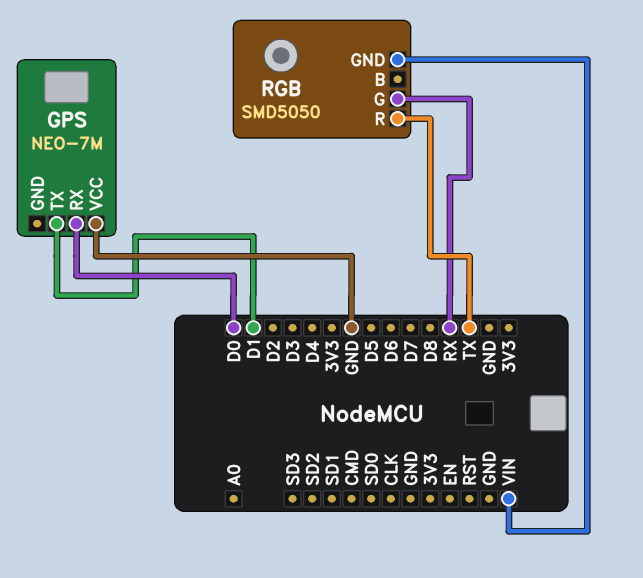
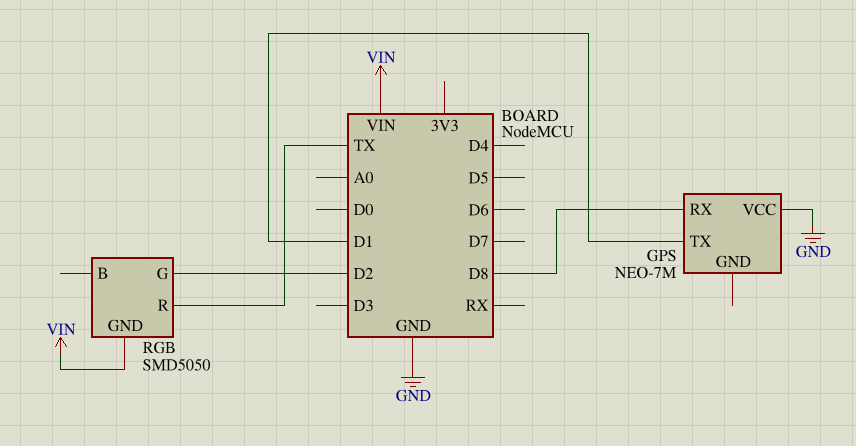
GPS pin RX: D0 -> D8
RGB pin G: RX -> D2

